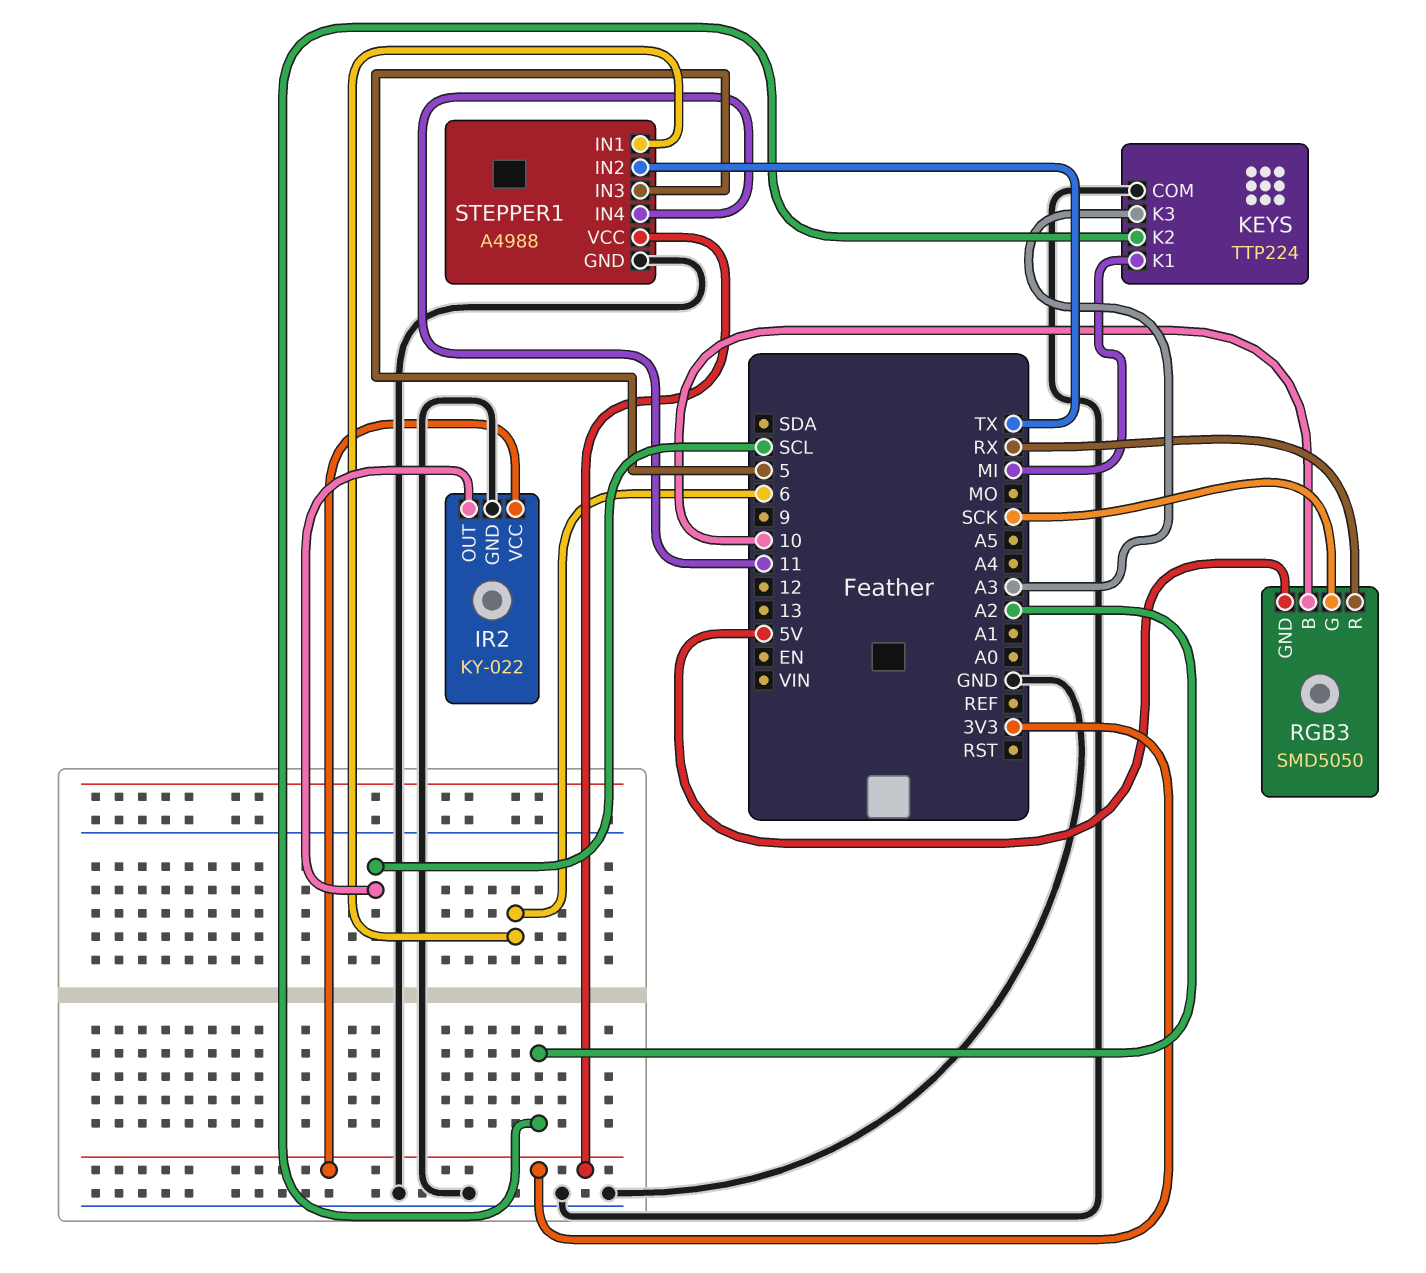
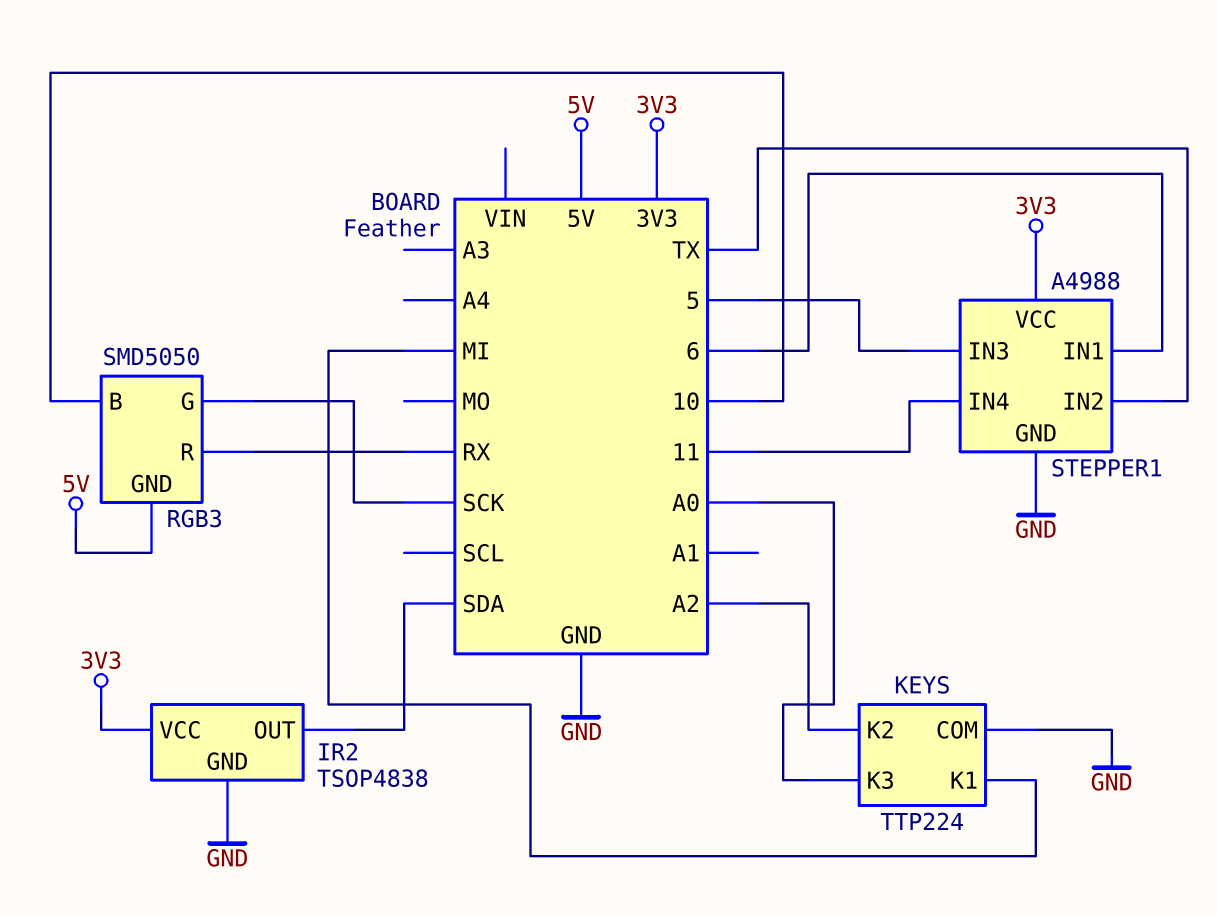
IR2: KY-022 -> TSOP4838
IR2 pin OUT: SCL -> SDA
KEYS pin K3: A3 -> A0

